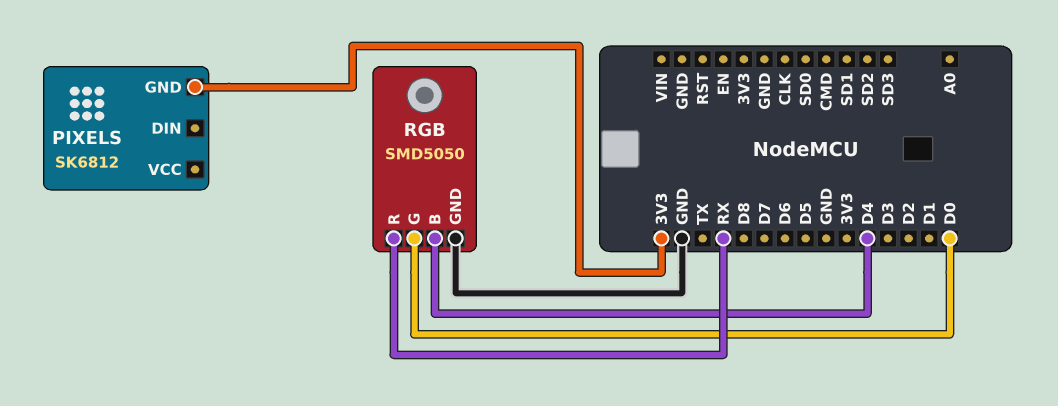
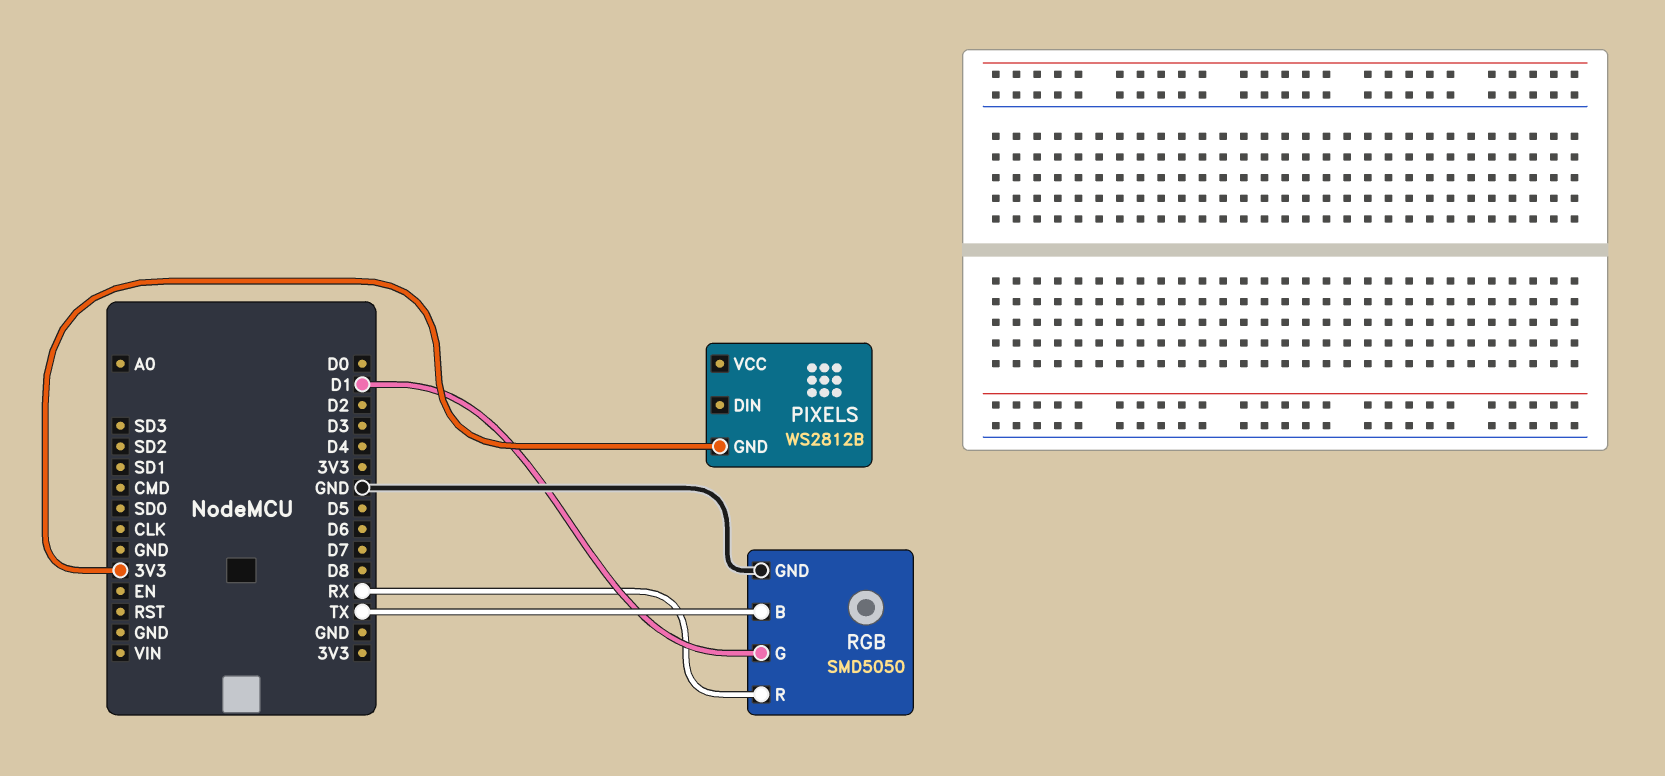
PIXELS: SK6812 -> WS2812B
RGB pin B: D4 -> TX
RGB pin G: D0 -> D1

